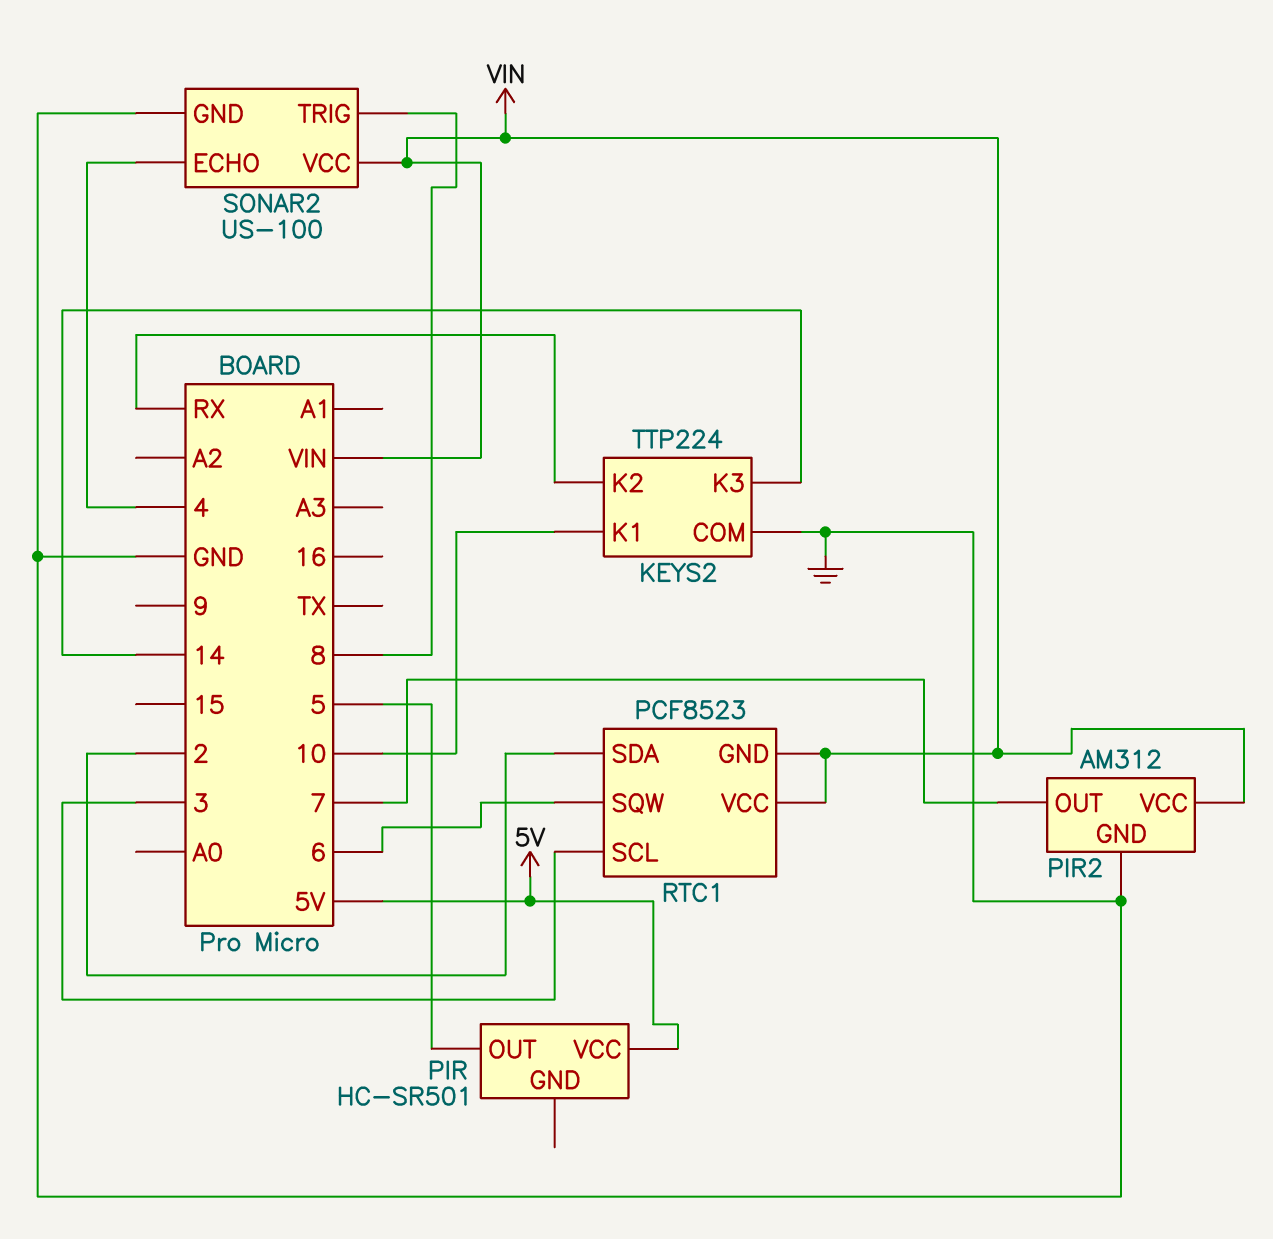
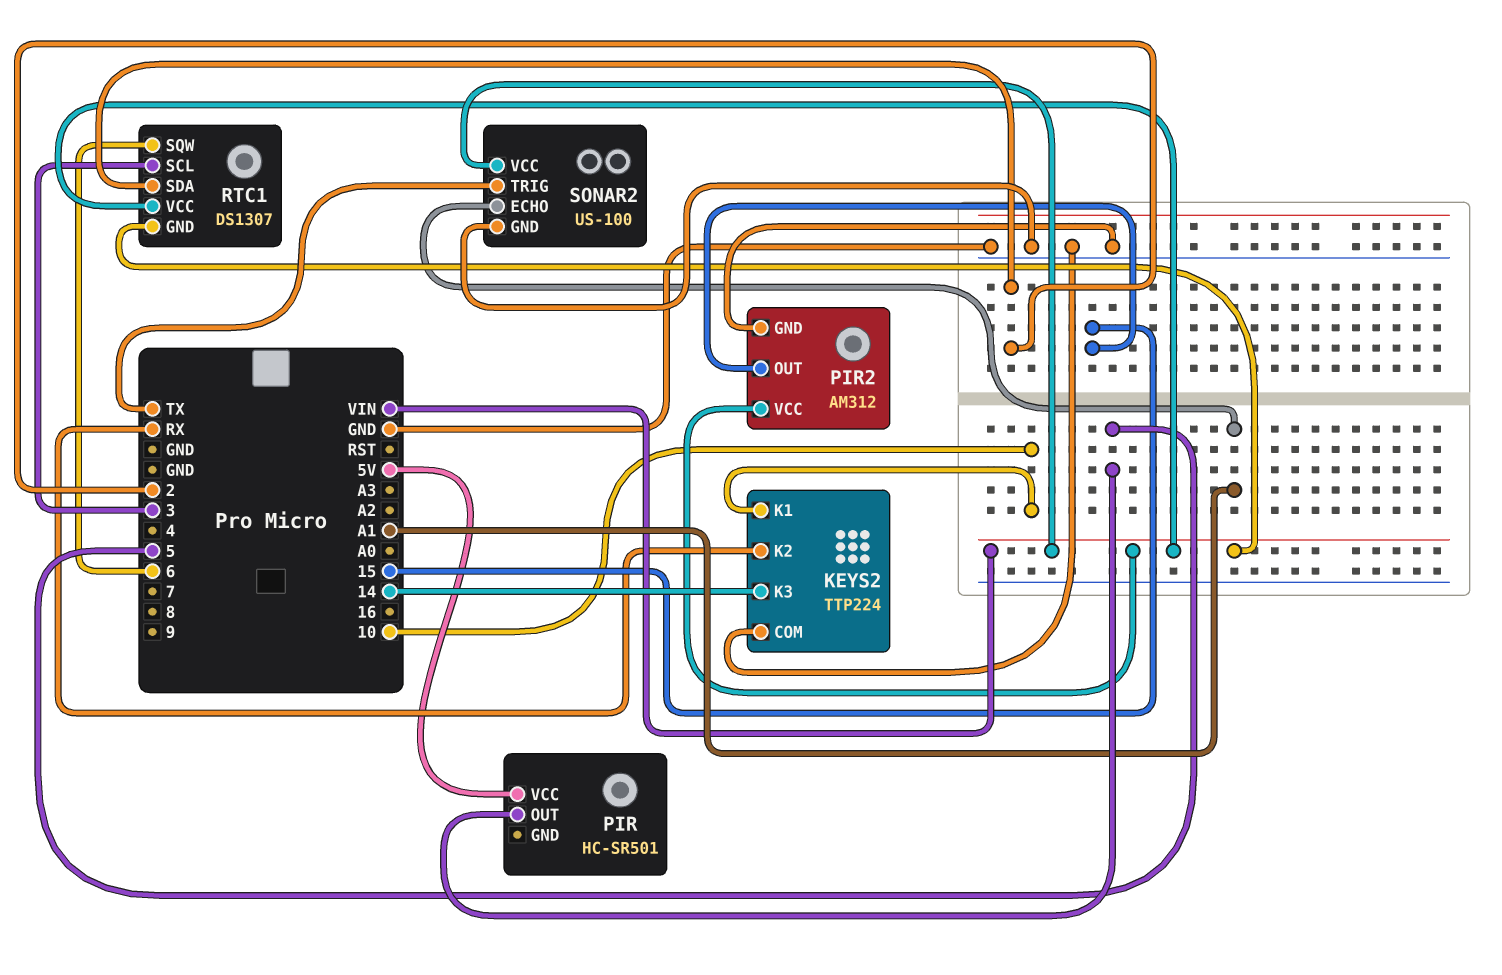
PIR2 pin OUT: 7 -> 15
RTC1: PCF8523 -> DS1307
SONAR2 pin ECHO: 4 -> A1
SONAR2 pin TRIG: 8 -> TX

